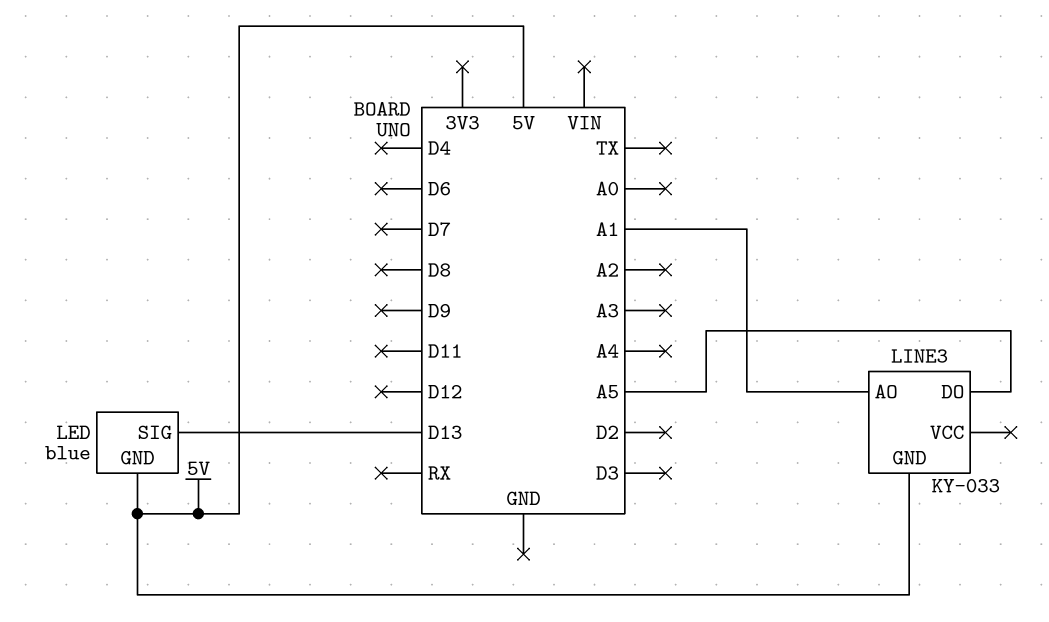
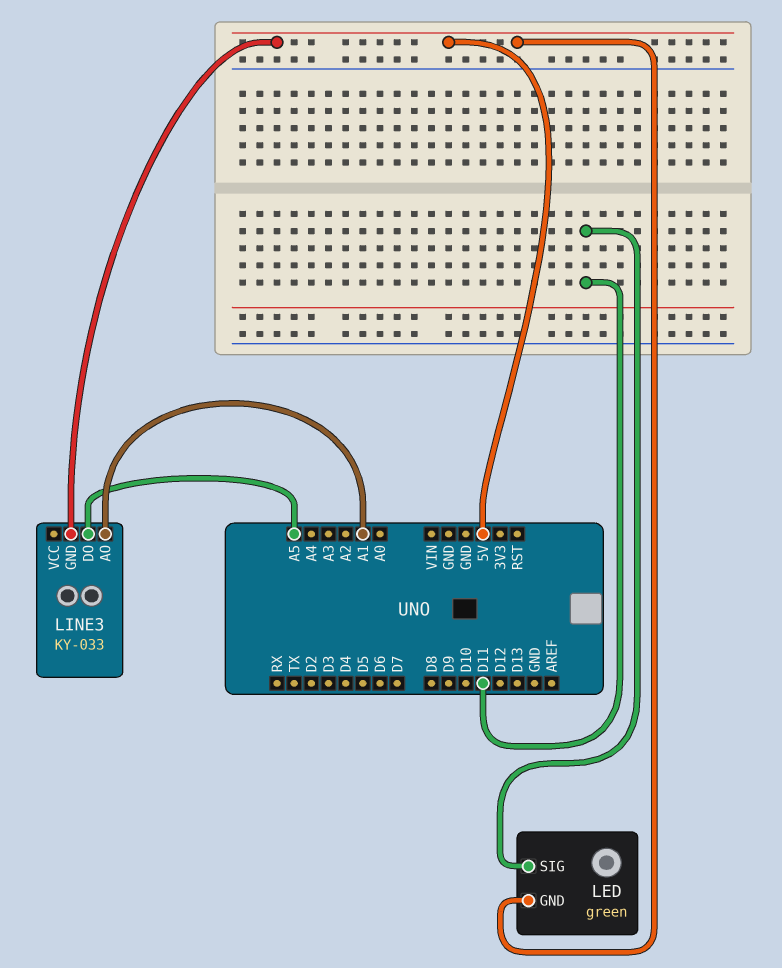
LED: blue -> green
LED pin SIG: D13 -> D11

